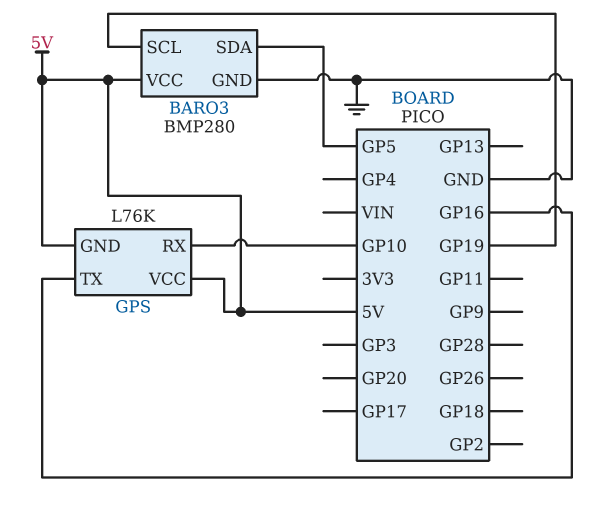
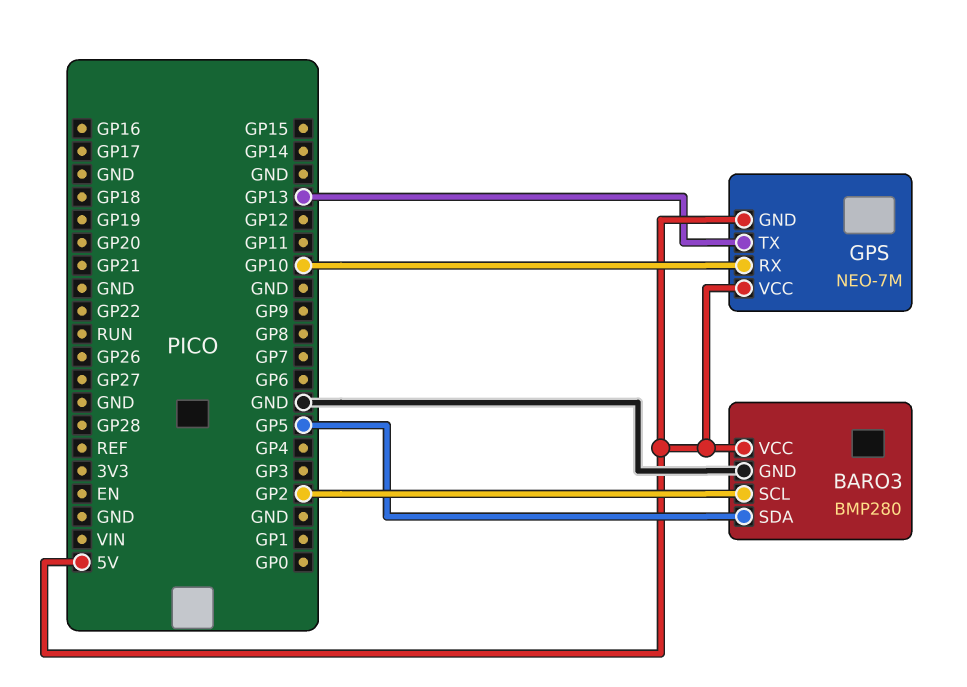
BARO3 pin SCL: GP19 -> GP2
GPS: L76K -> NEO-7M
GPS pin TX: GP16 -> GP13

